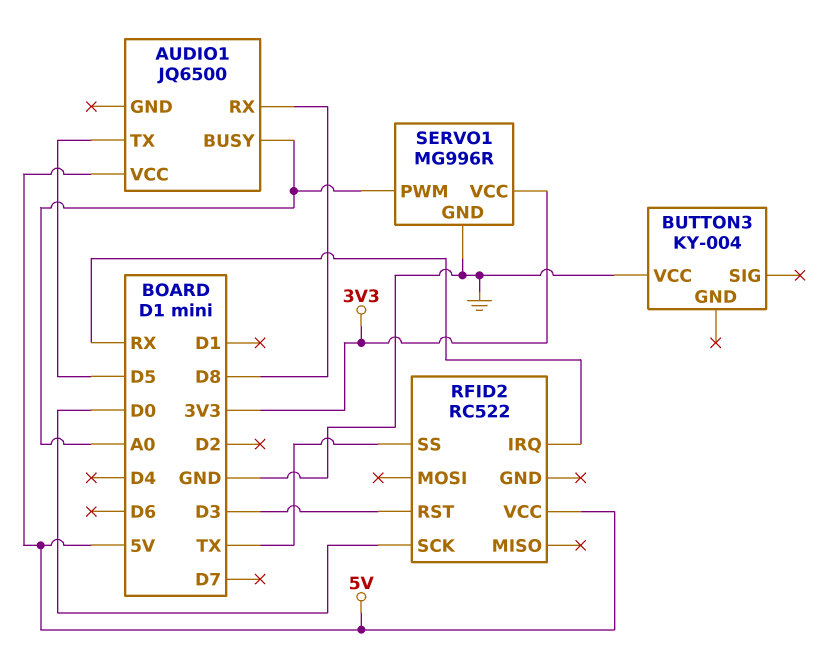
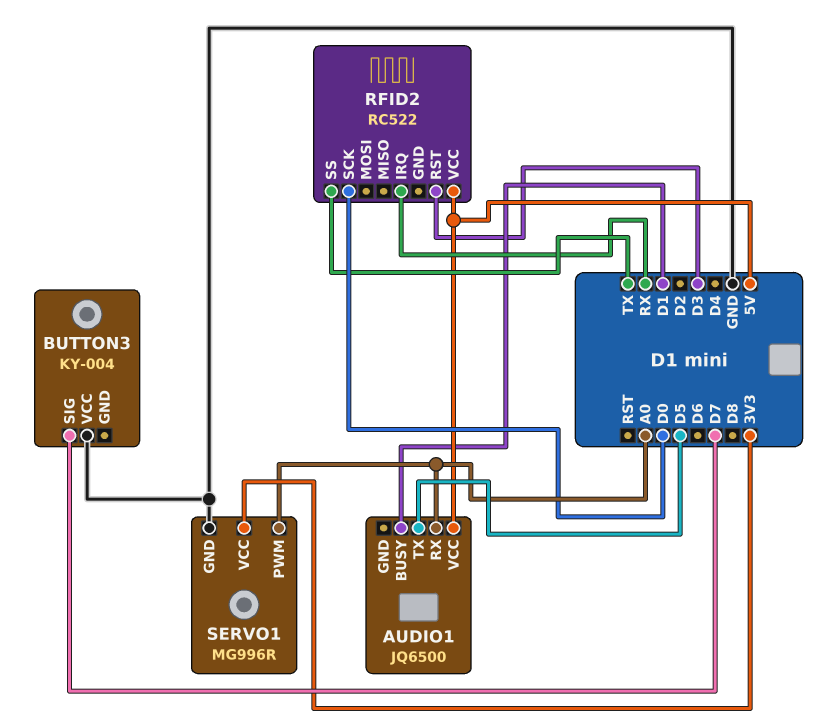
AUDIO1 pin BUSY: A0 -> D1
AUDIO1 pin RX: D8 -> A0
BUTTON3 pin SIG: none -> D7

